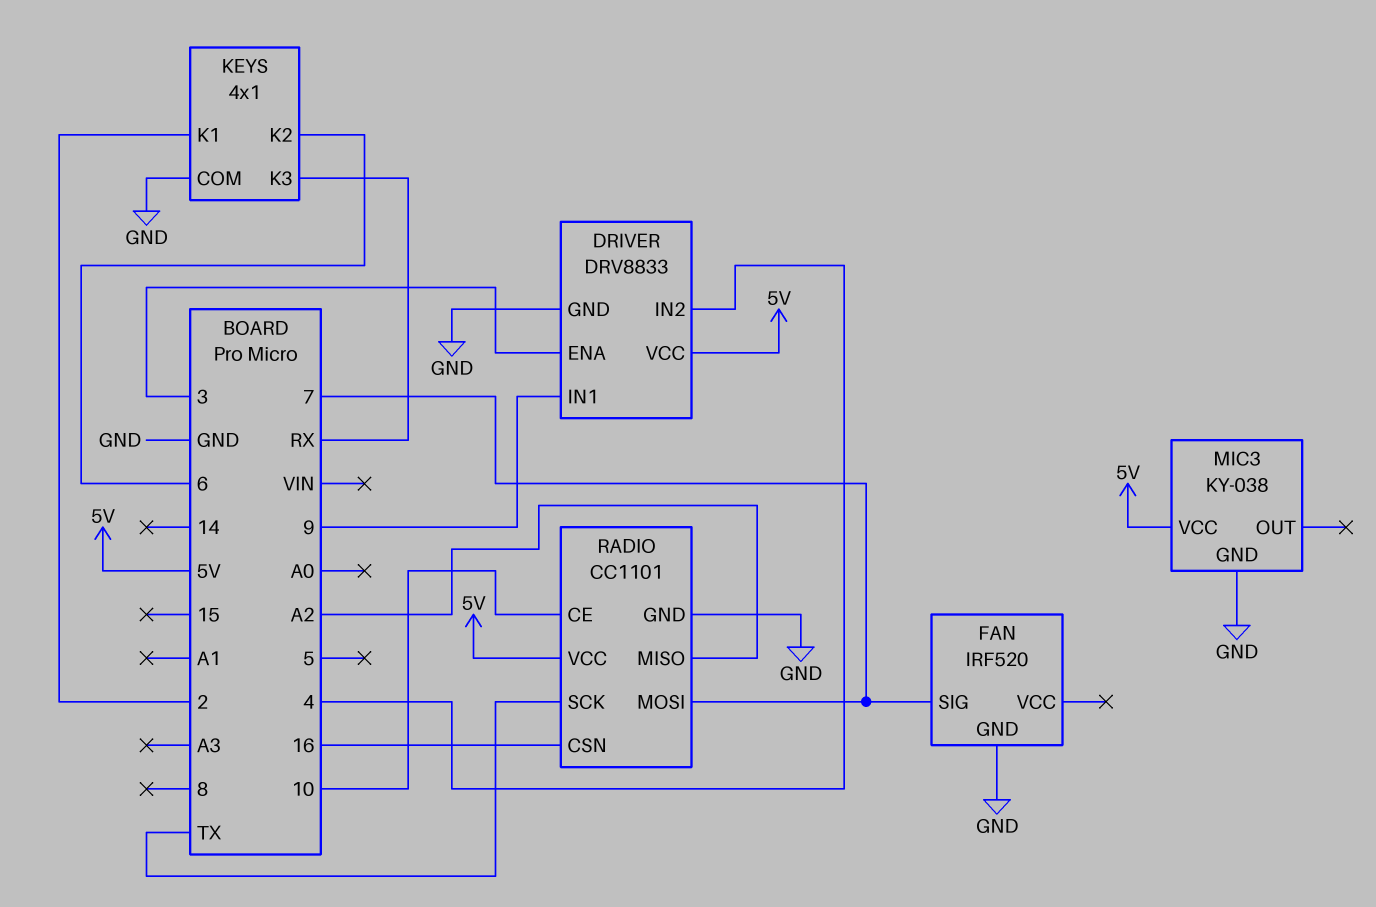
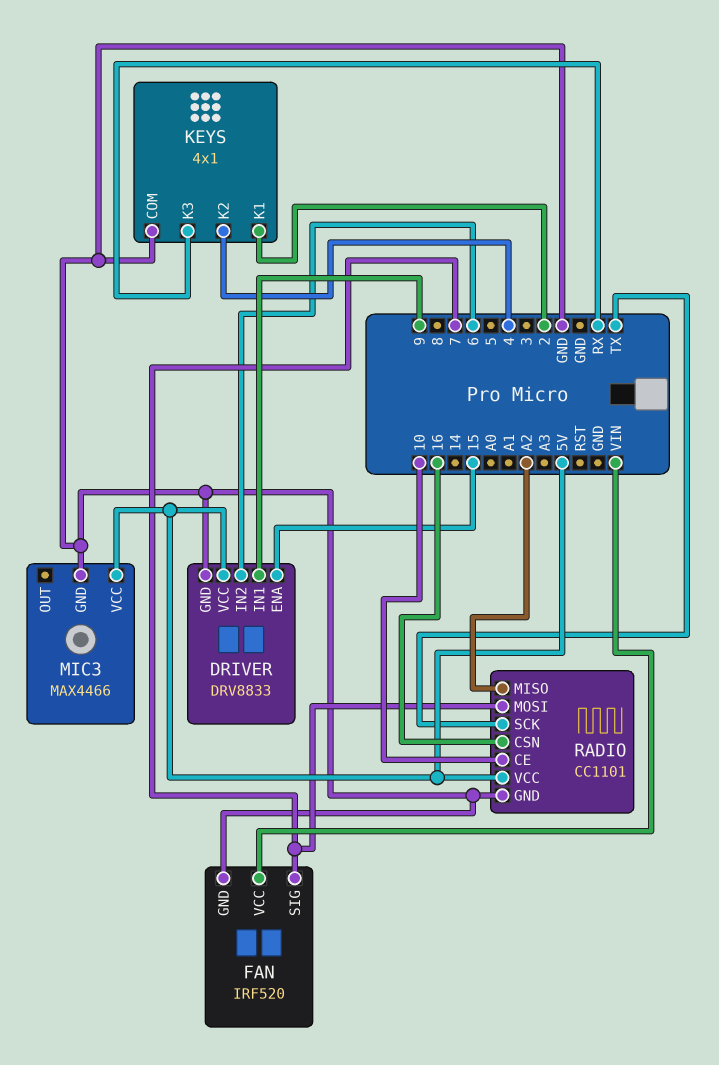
DRIVER pin ENA: 3 -> 15
DRIVER pin IN2: 4 -> 6
FAN pin VCC: none -> VIN
KEYS pin K2: 6 -> 4
MIC3: KY-038 -> MAX4466

